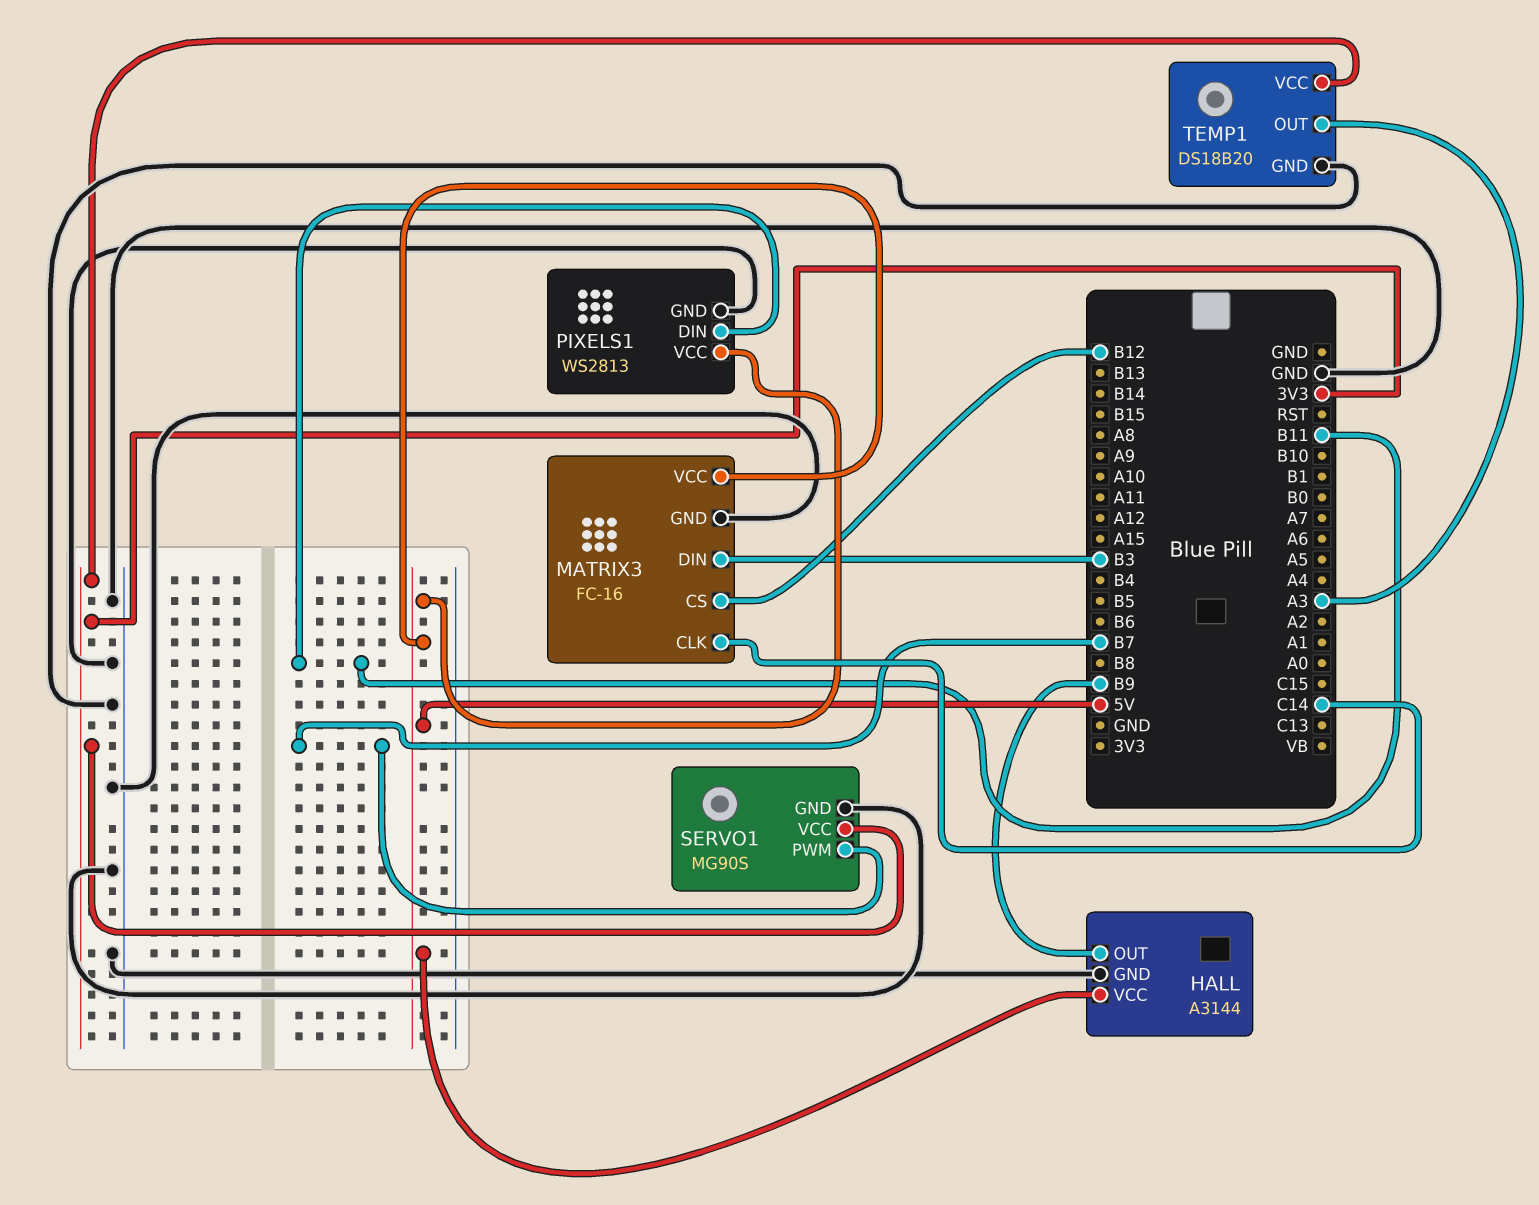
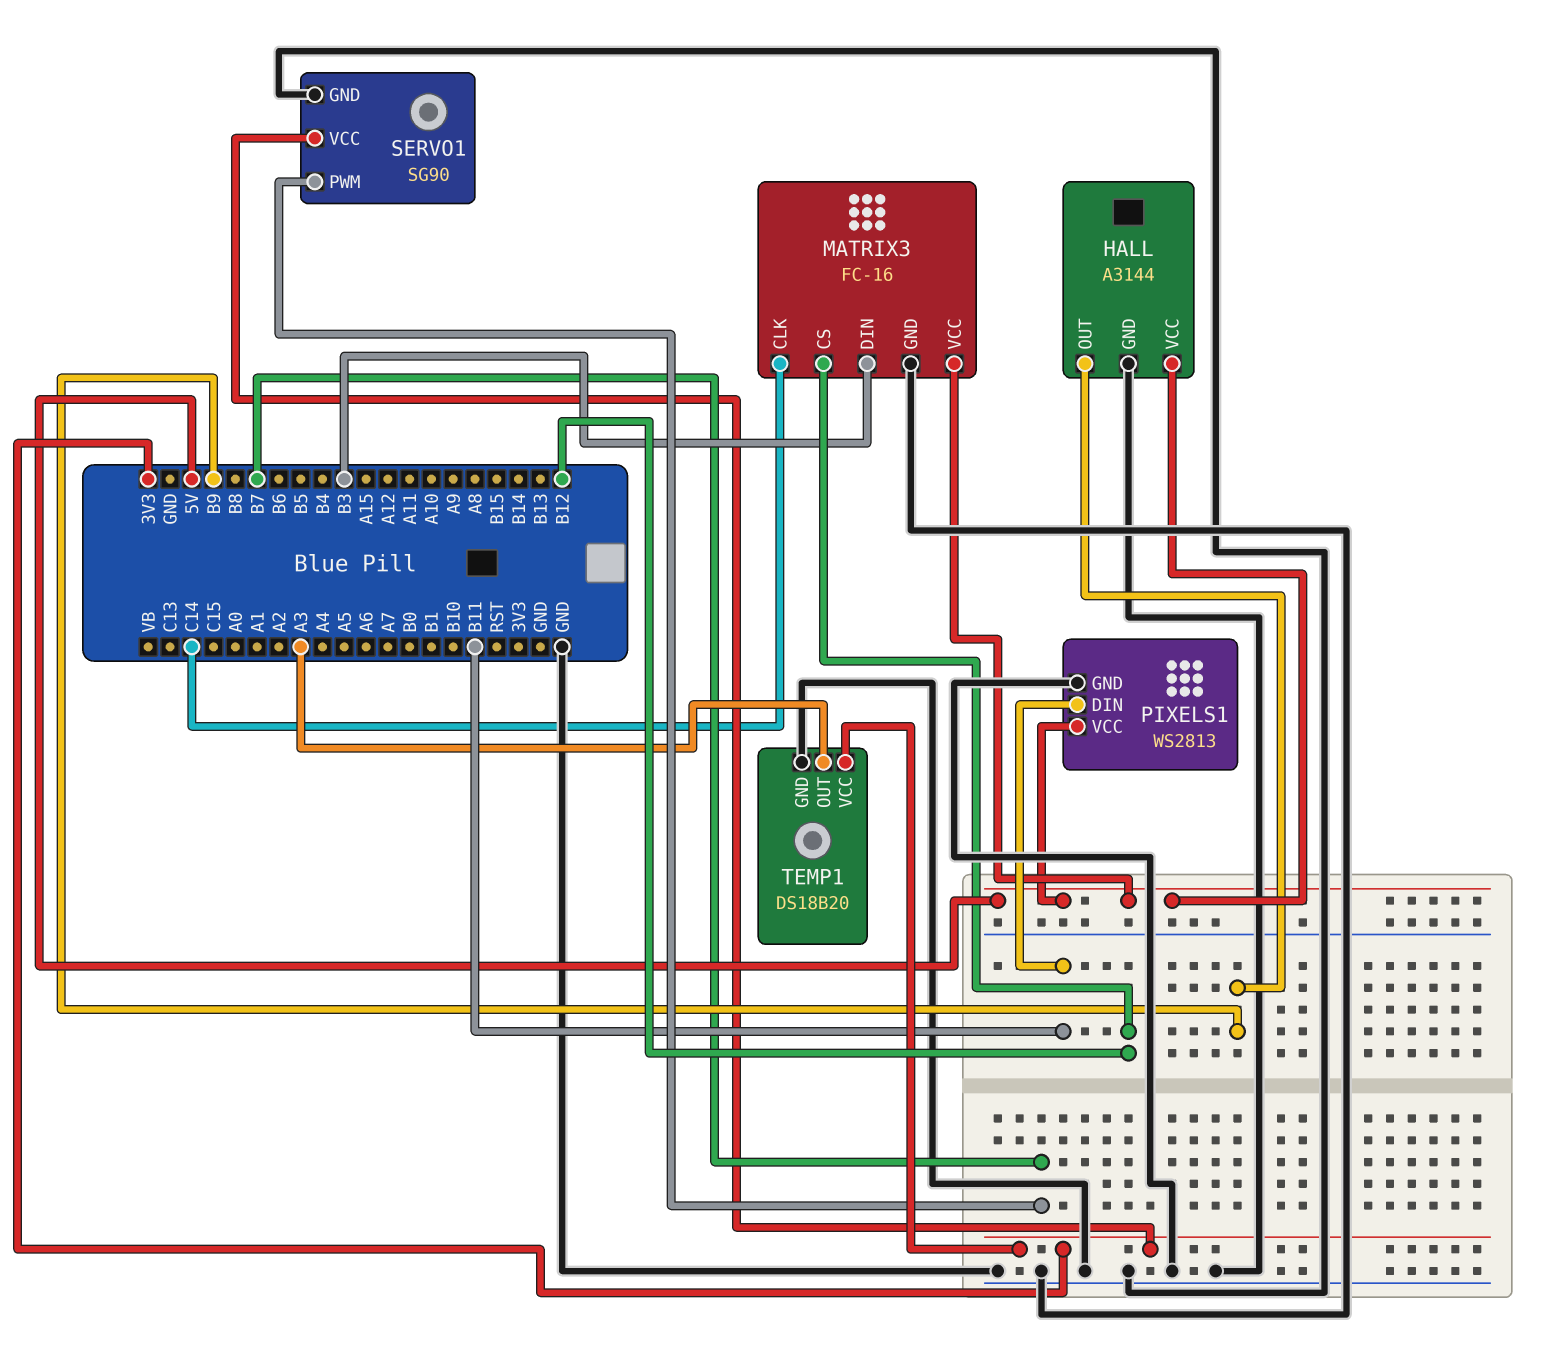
SERVO1: MG90S -> SG90

